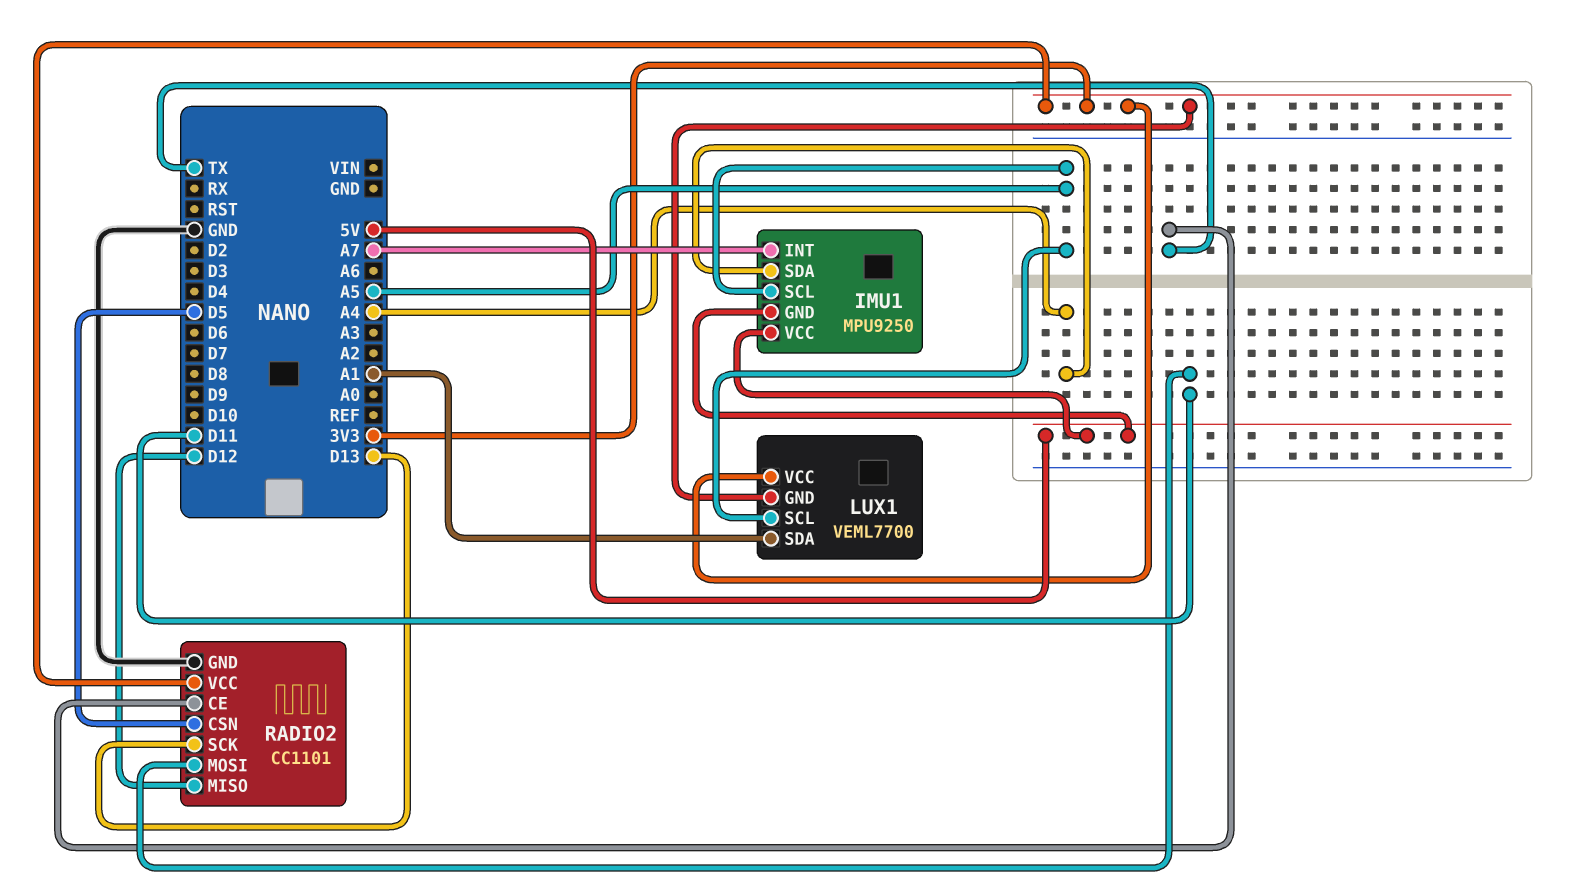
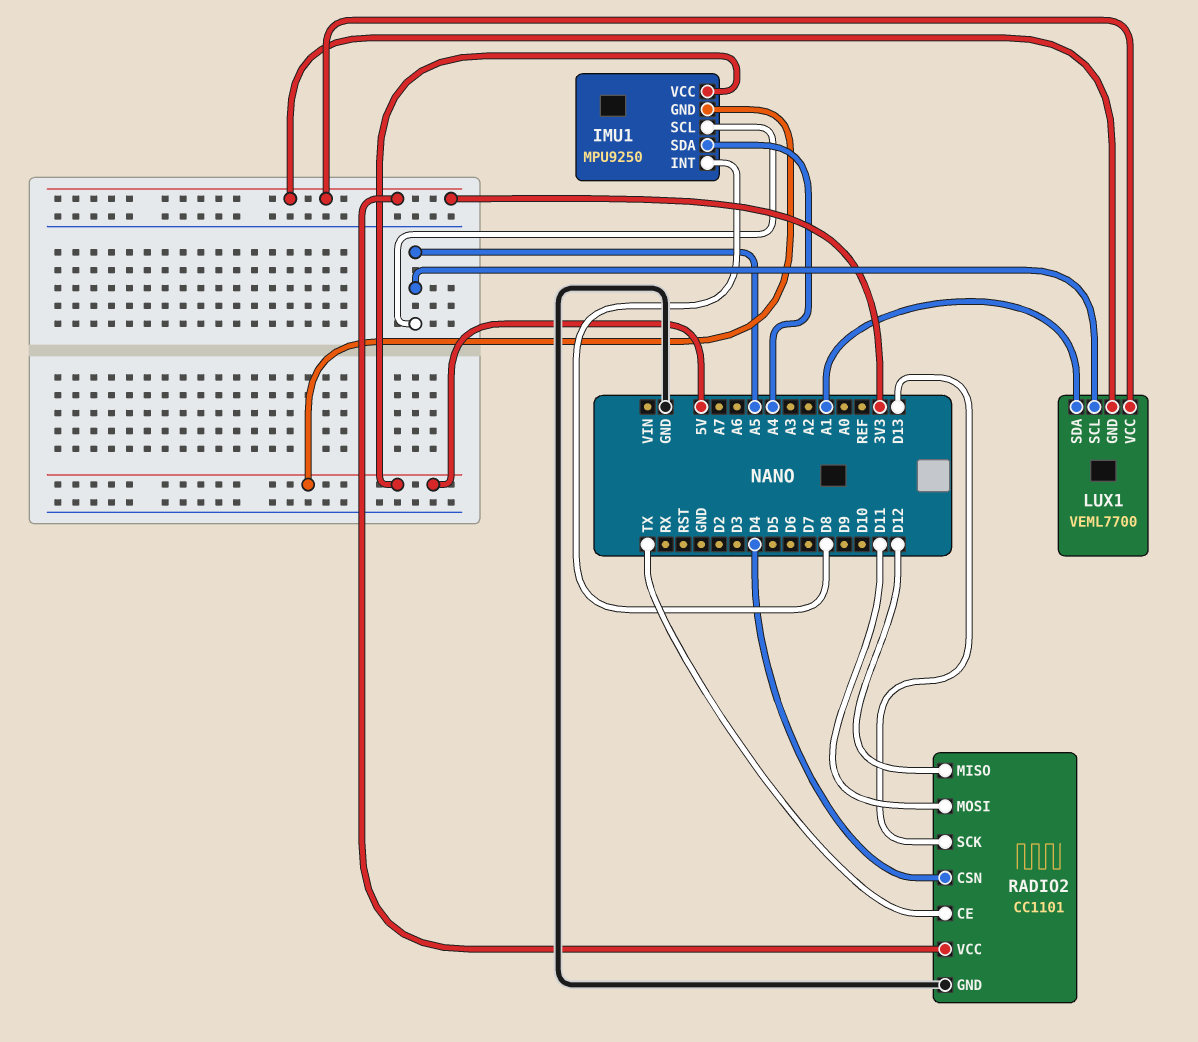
IMU1 pin INT: A7 -> D8
RADIO2 pin CSN: D5 -> D4

